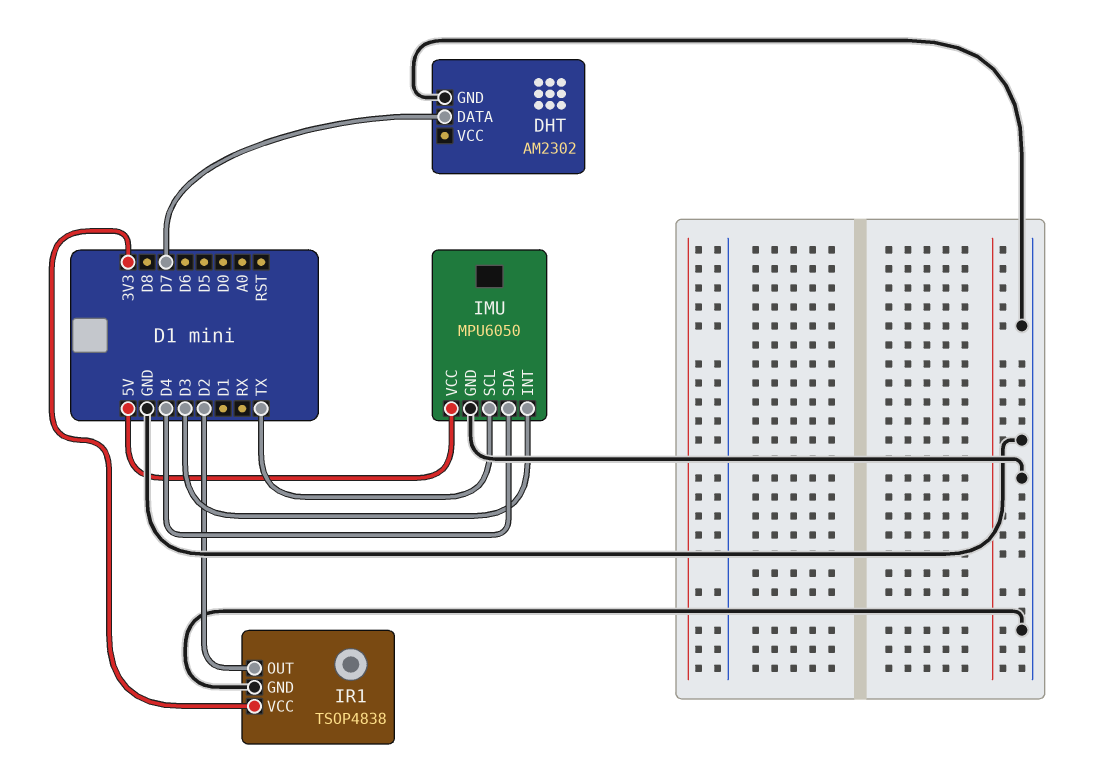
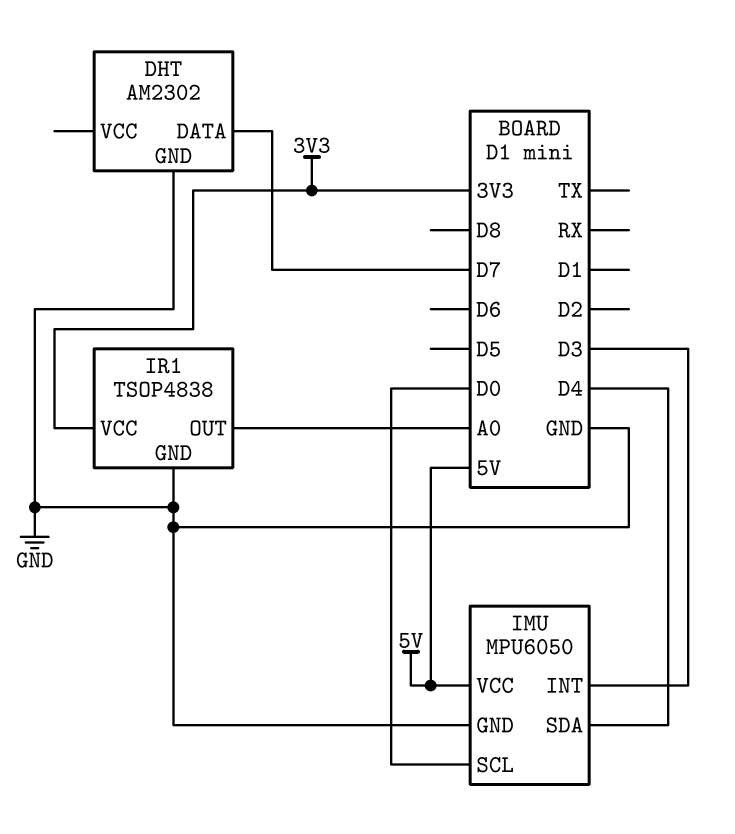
IMU pin SCL: TX -> D0
IR1 pin OUT: D2 -> A0

